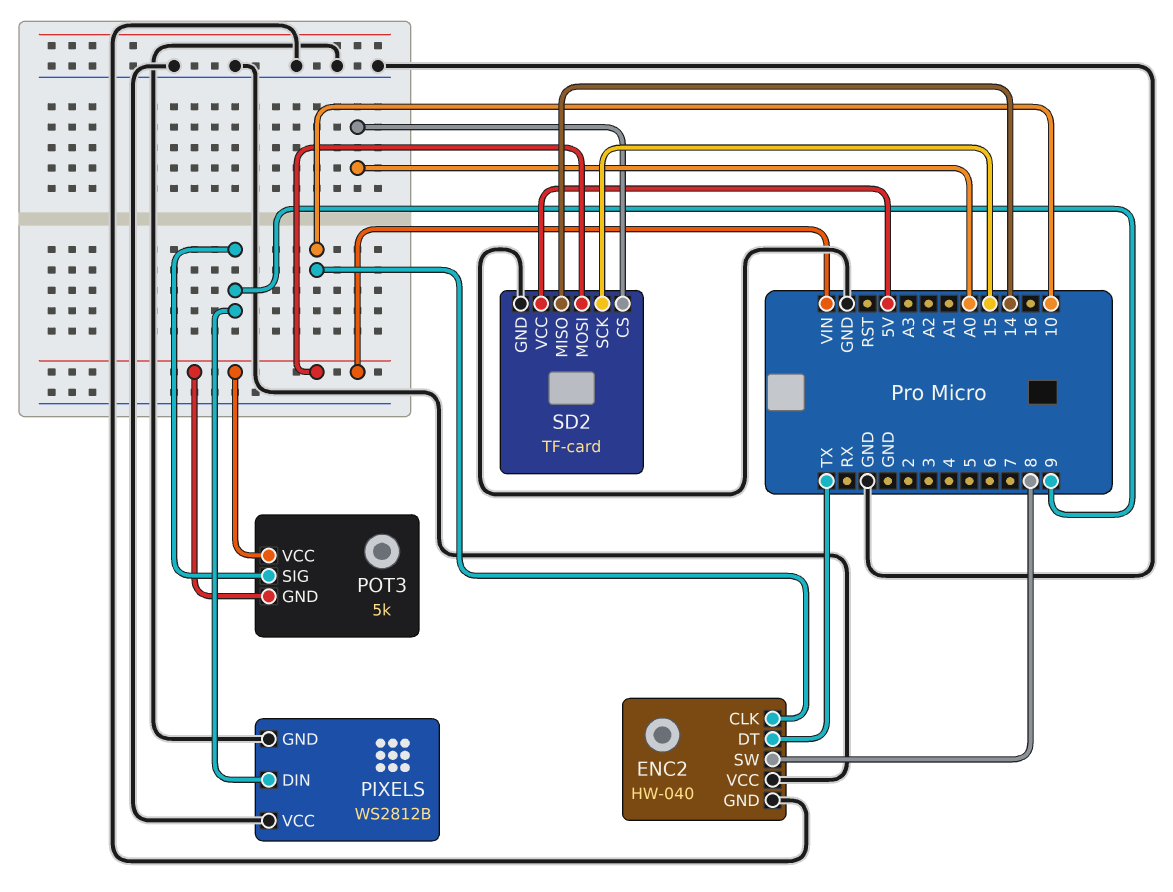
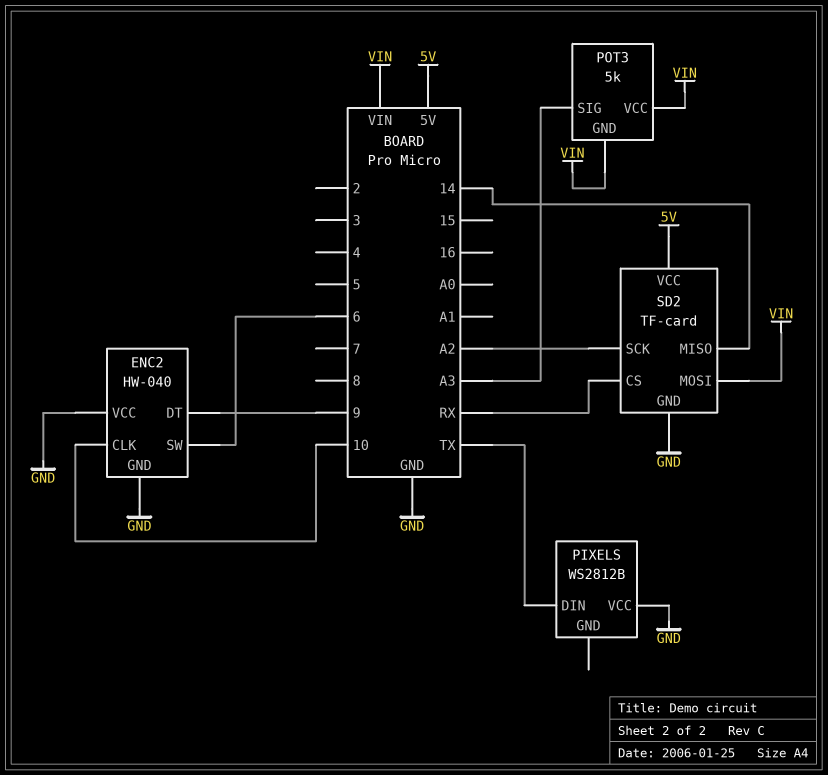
ENC2 pin DT: TX -> 9
ENC2 pin SW: 8 -> 6
PIXELS pin DIN: 9 -> TX
PIXELS pin GND: GND -> none
POT3 pin SIG: 9 -> A3
SD2 pin CS: A0 -> RX
SD2 pin SCK: 15 -> A2

